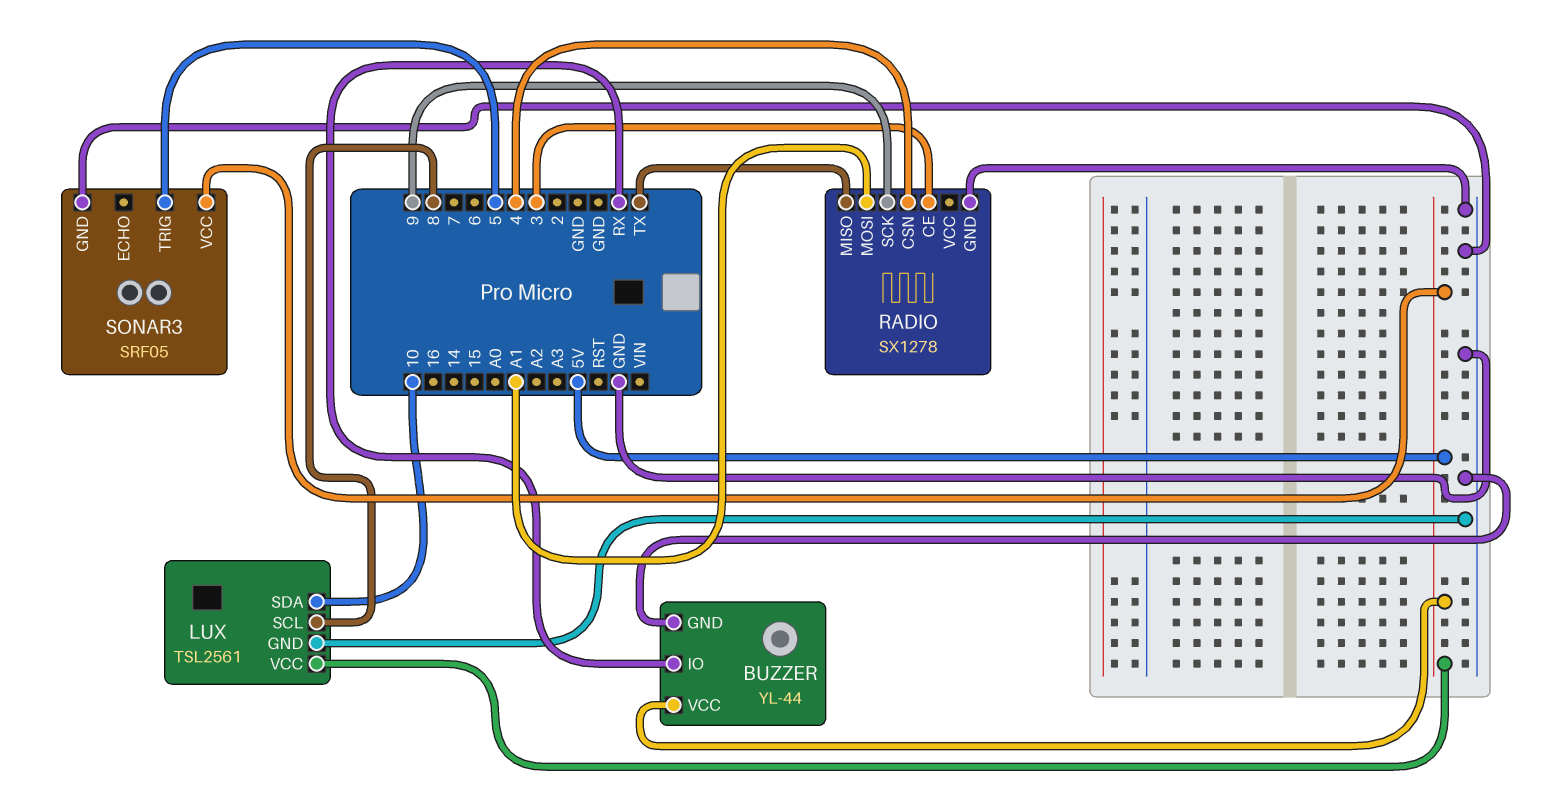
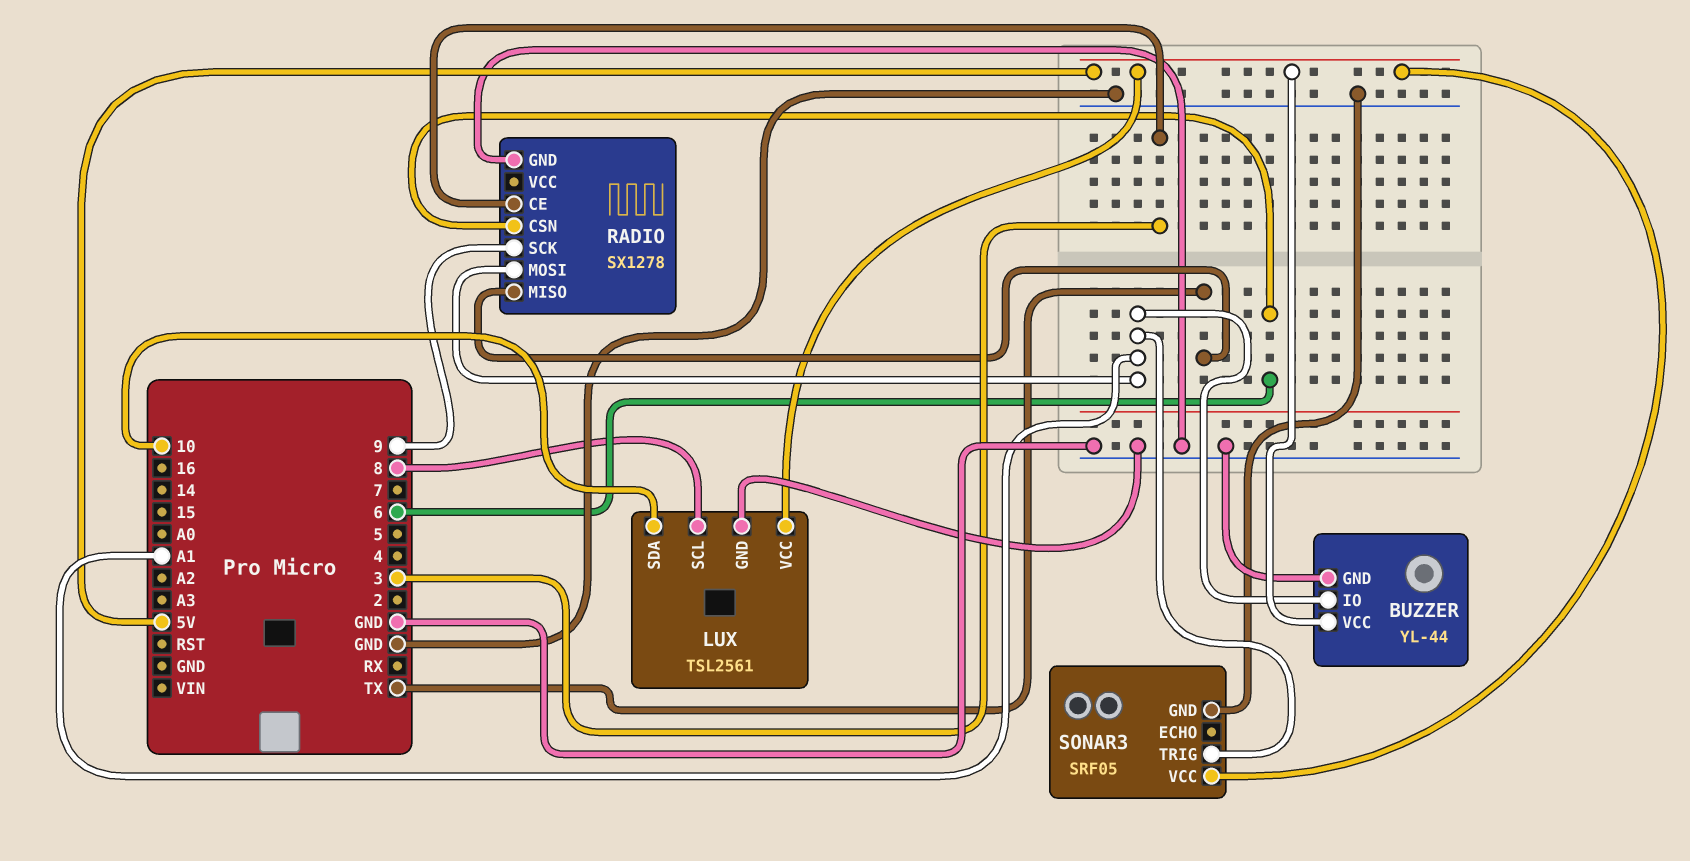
BUZZER pin IO: RX -> A1
RADIO pin CSN: 4 -> 6
SONAR3 pin TRIG: 5 -> A1

